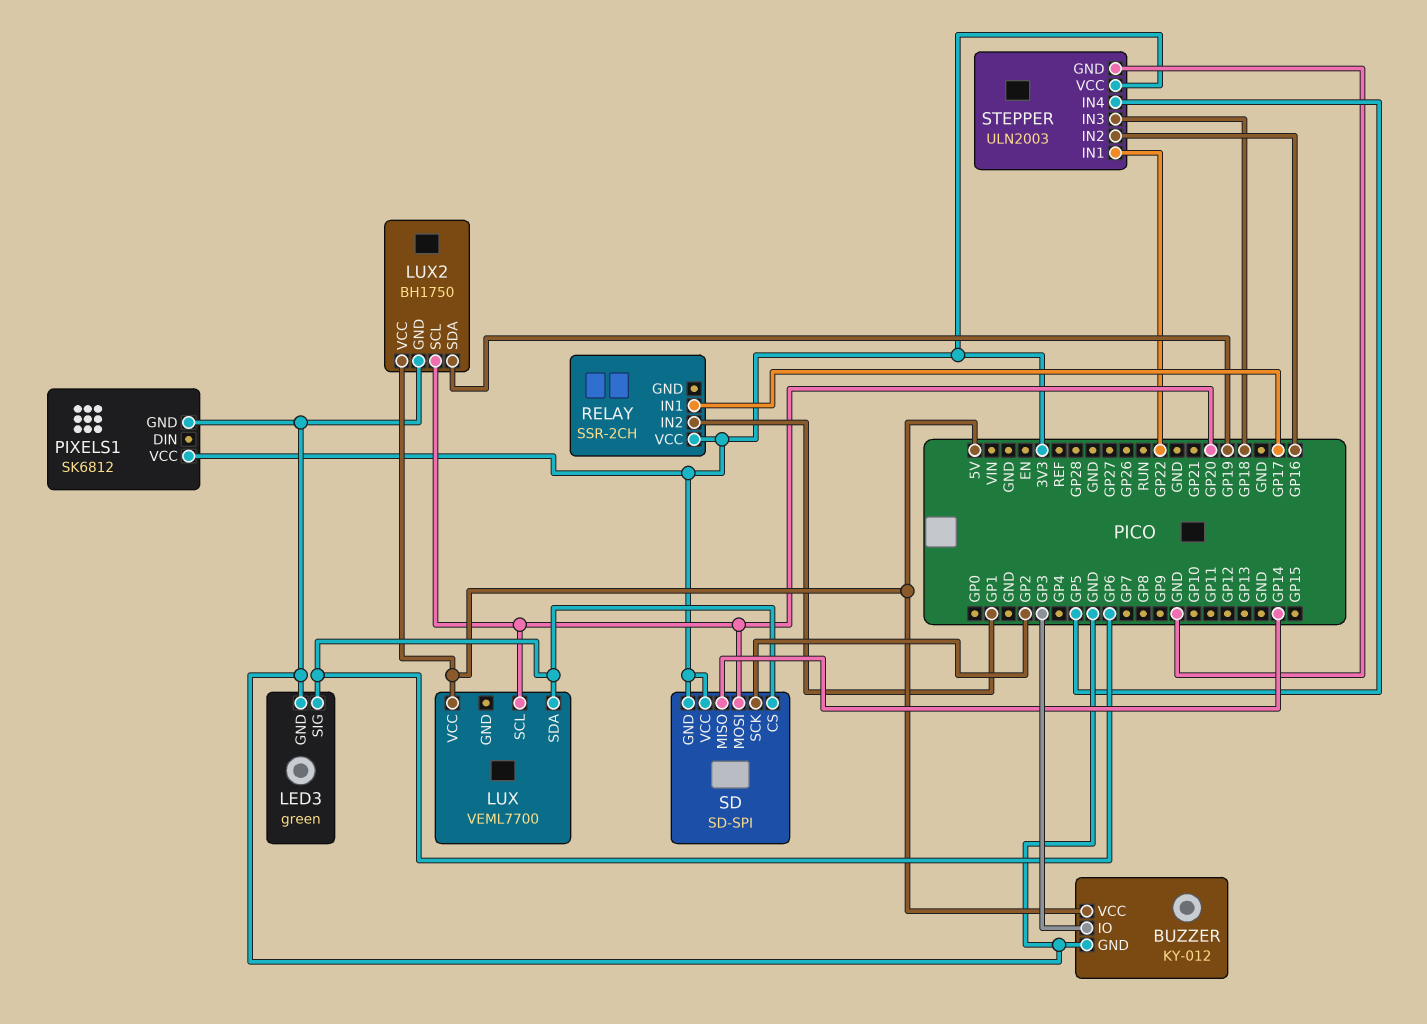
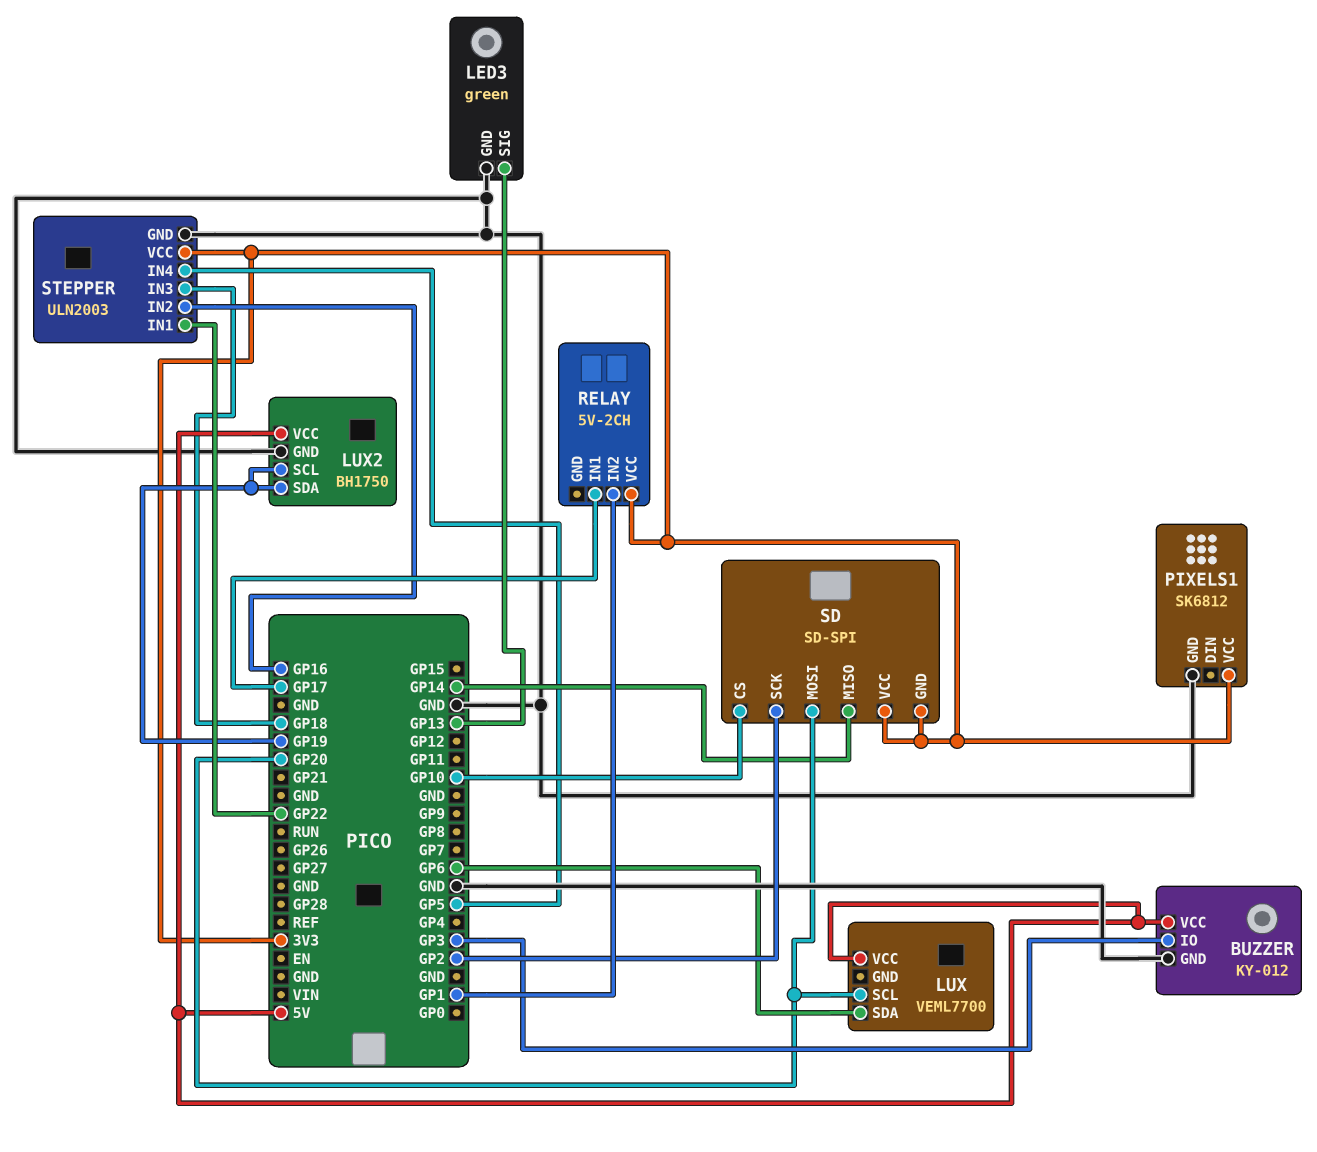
LED3 pin SIG: GP6 -> GP13
LUX2 pin SCL: GP20 -> GP19
RELAY: SSR-2CH -> 5V-2CH
SD pin CS: GP6 -> GP10

